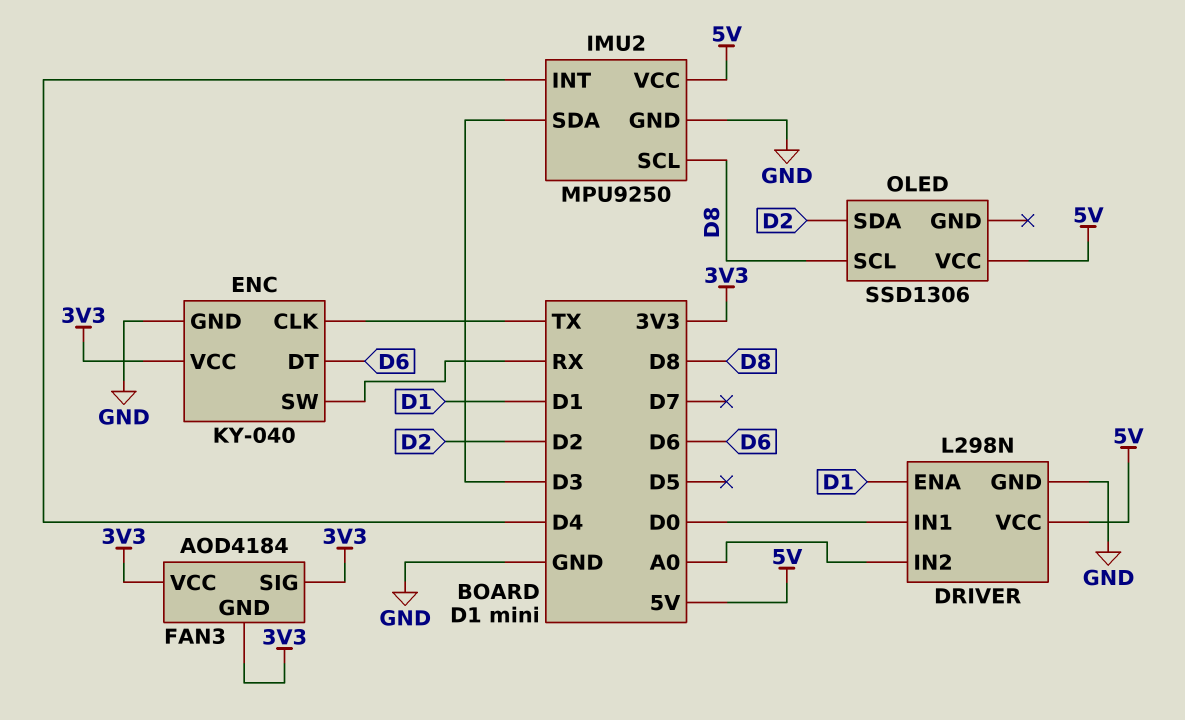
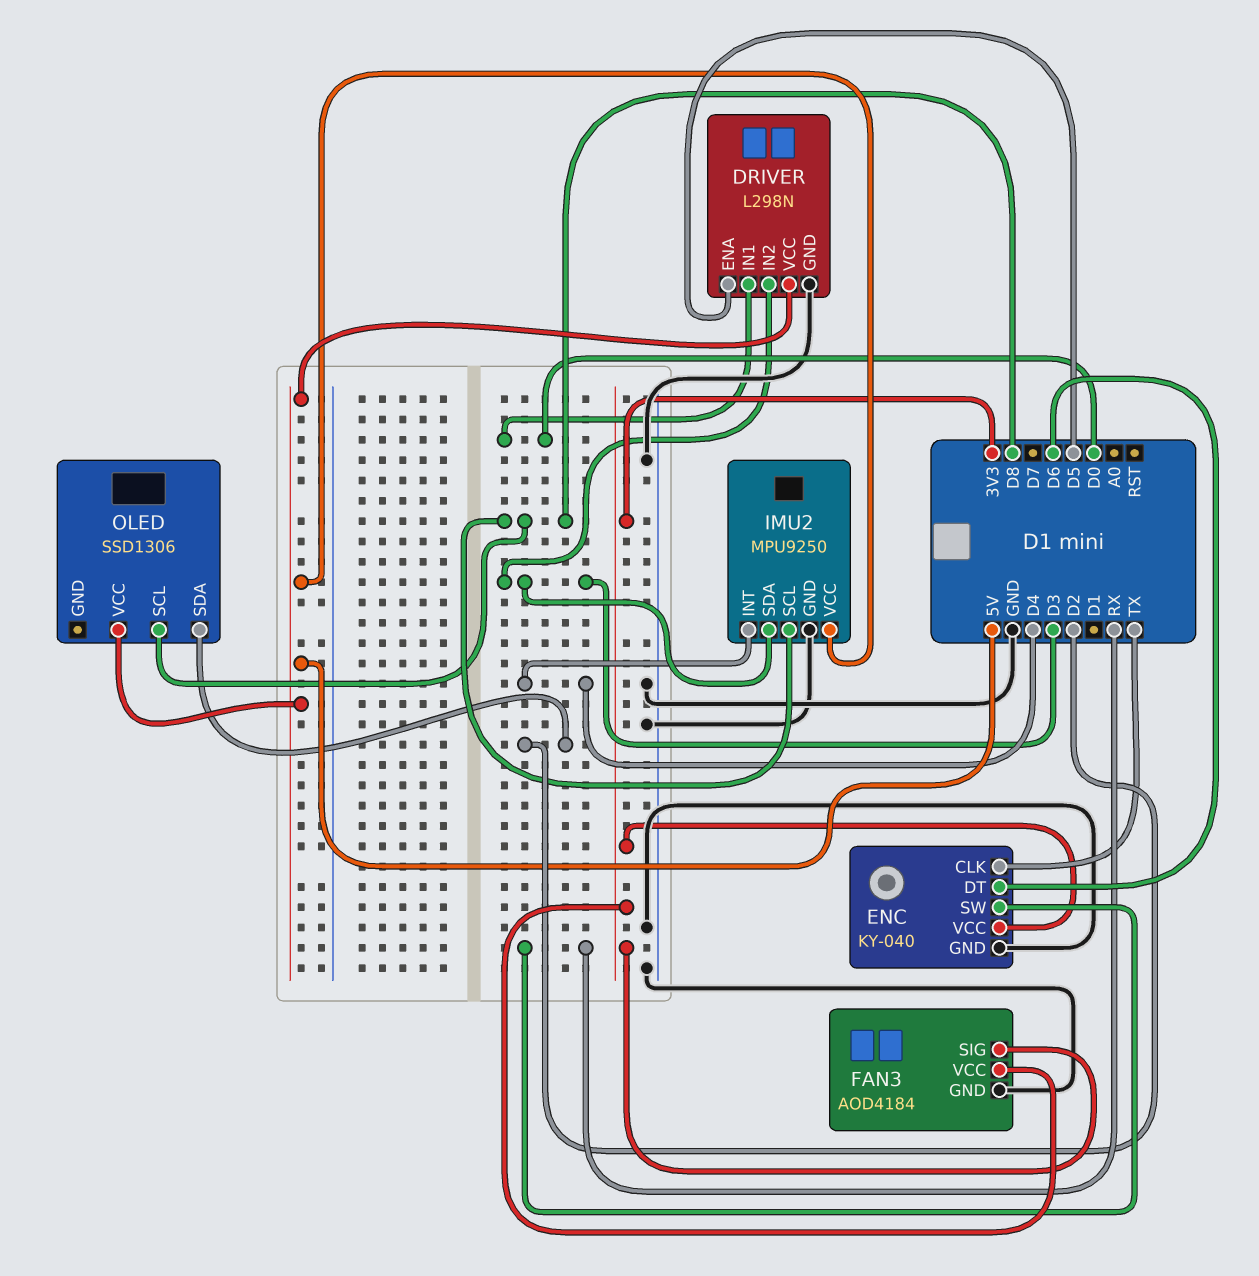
DRIVER pin ENA: D1 -> D5
DRIVER pin IN2: A0 -> D3
FAN3 pin GND: 3V3 -> GND

